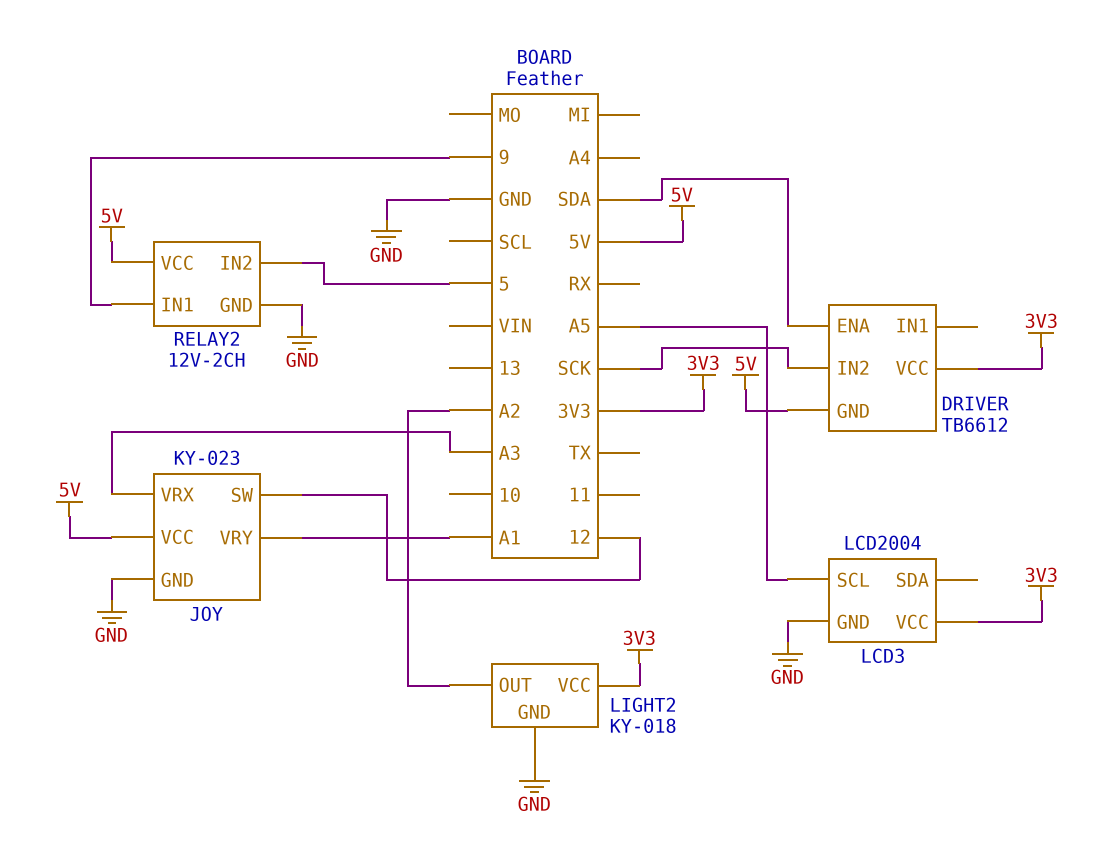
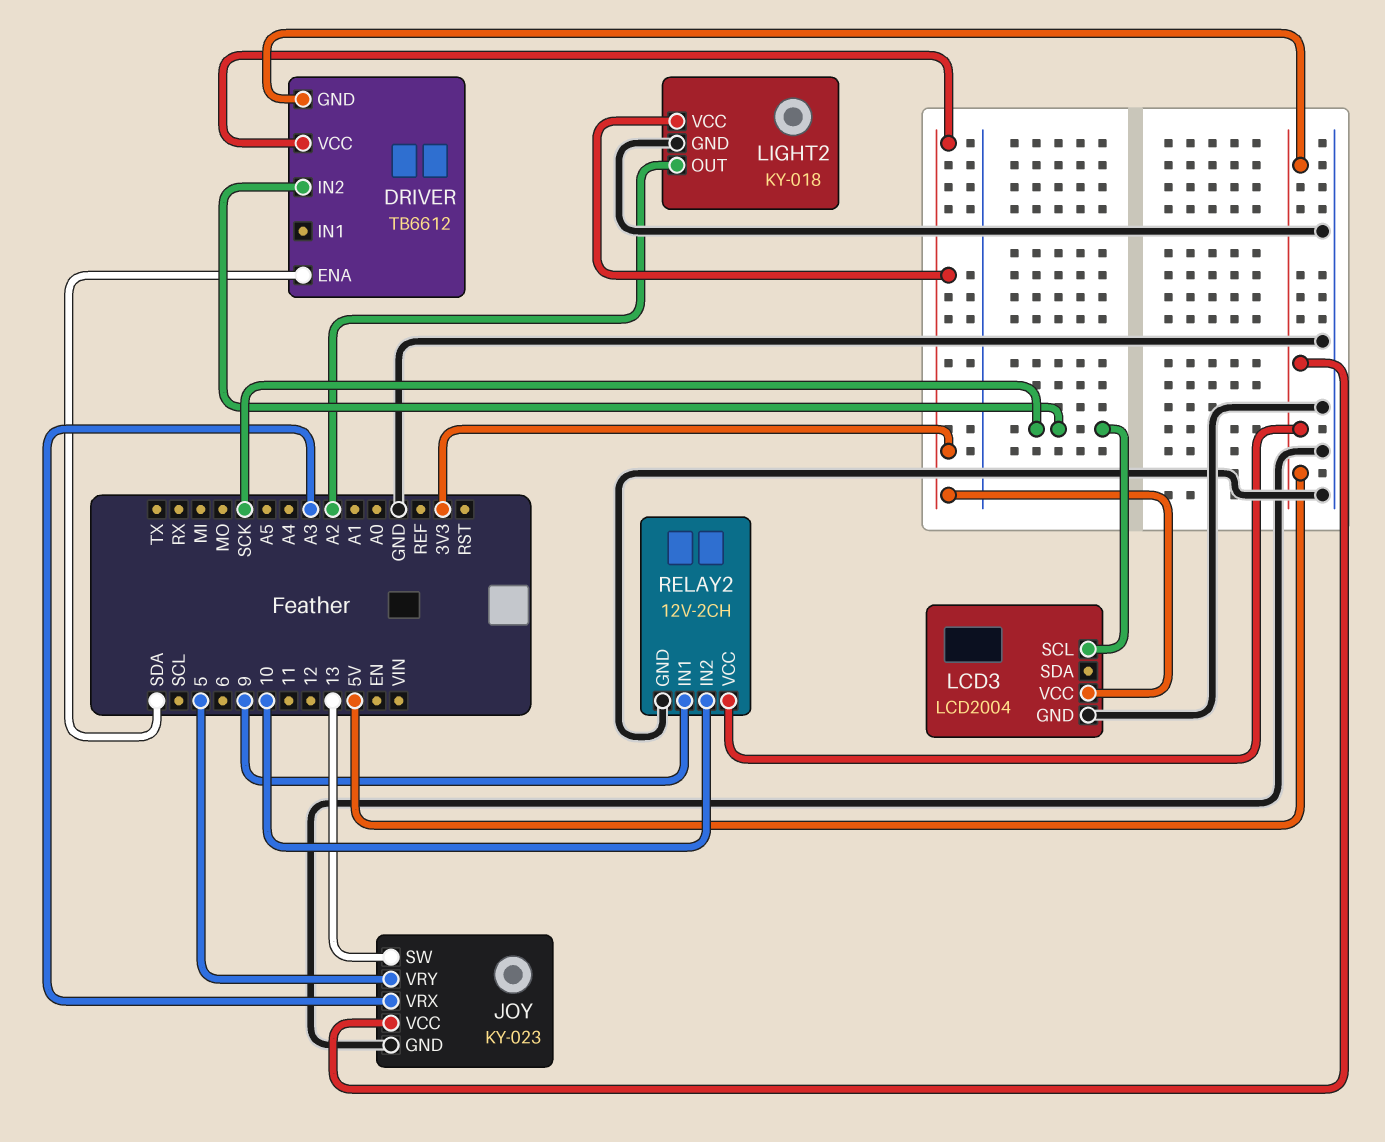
JOY pin SW: 12 -> 13
JOY pin VRY: A1 -> 5
LCD3 pin SCL: A5 -> SCK
RELAY2 pin IN2: 5 -> 10

